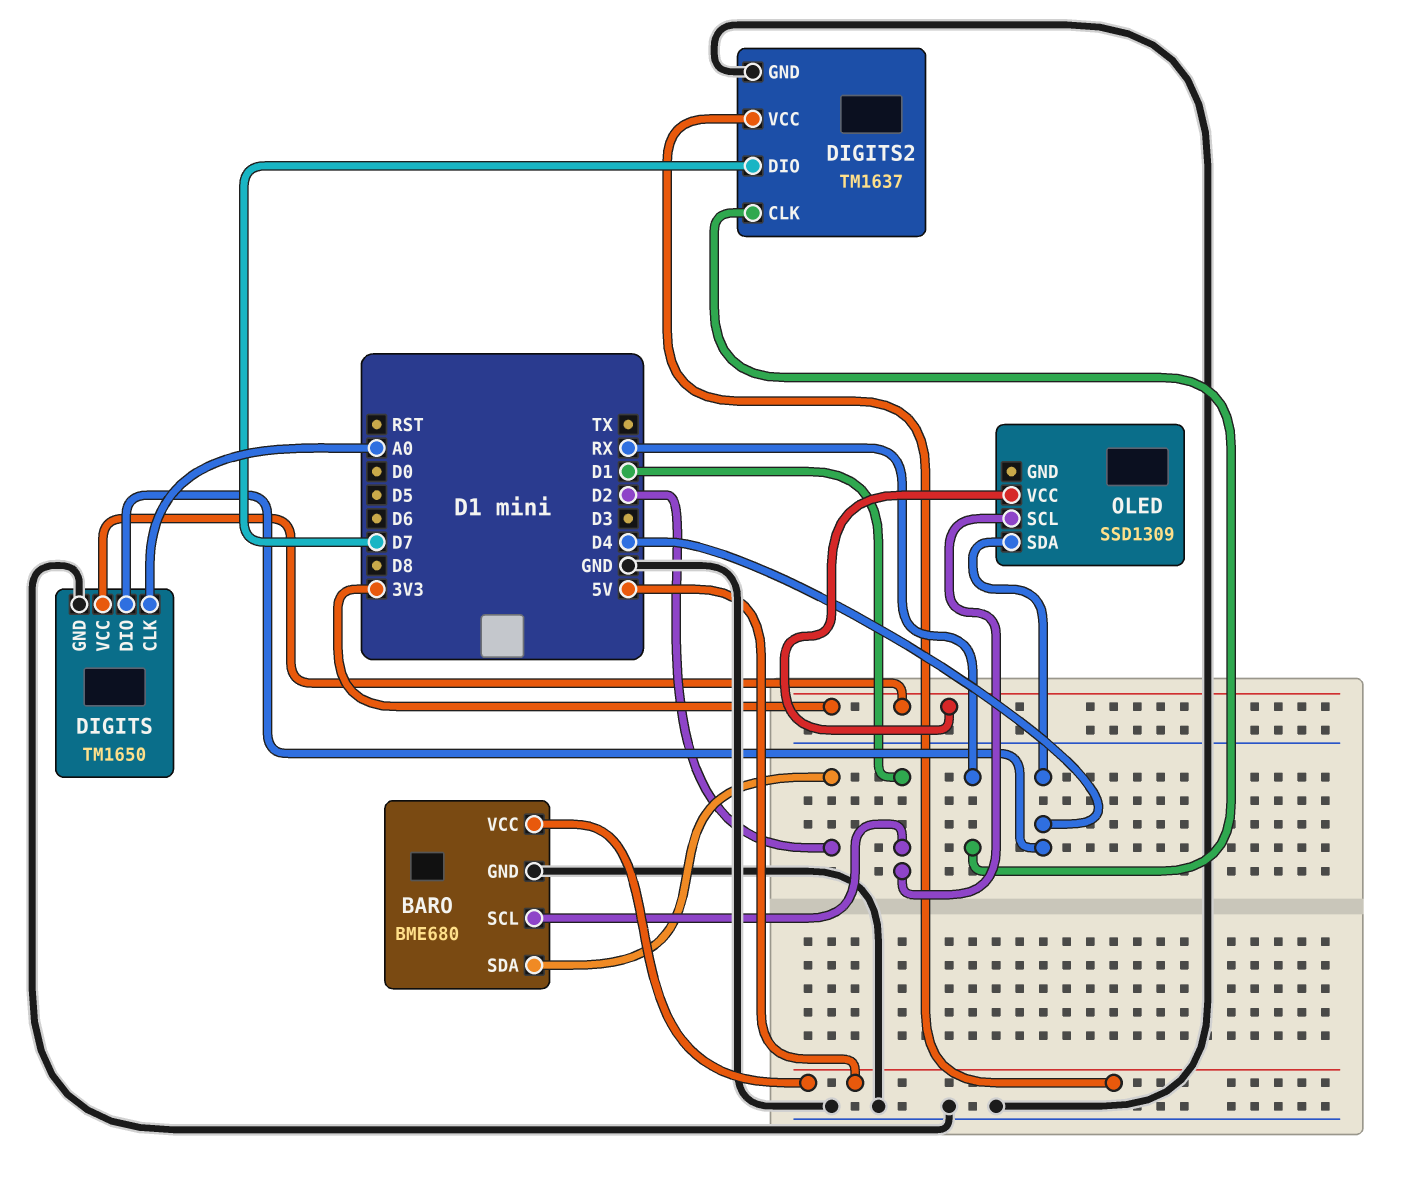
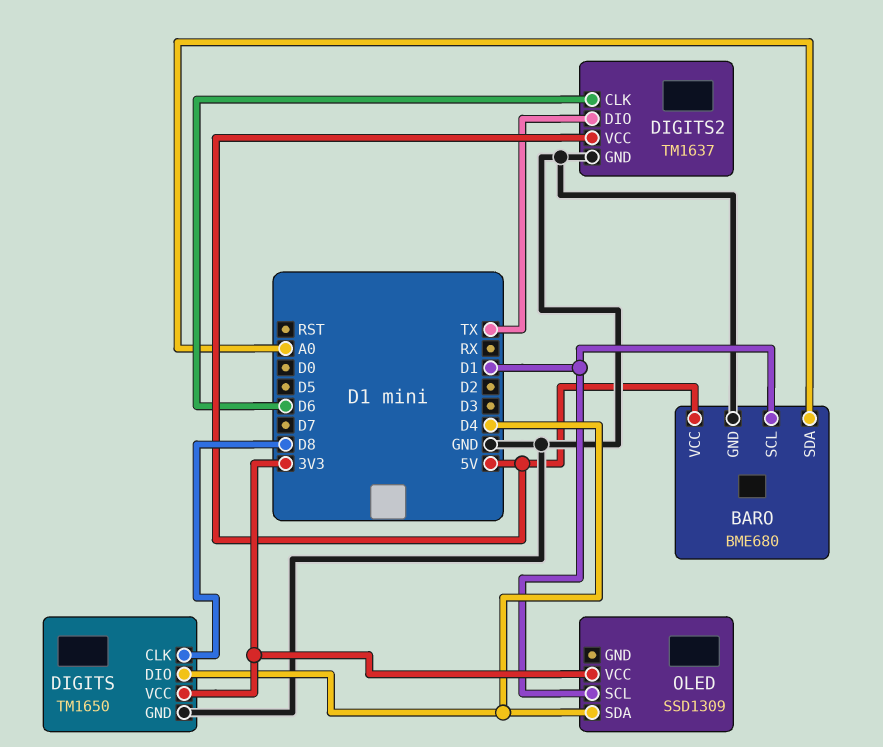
BARO pin SDA: D2 -> A0
DIGITS pin CLK: A0 -> D8
DIGITS2 pin CLK: RX -> D6
DIGITS2 pin DIO: D7 -> TX

